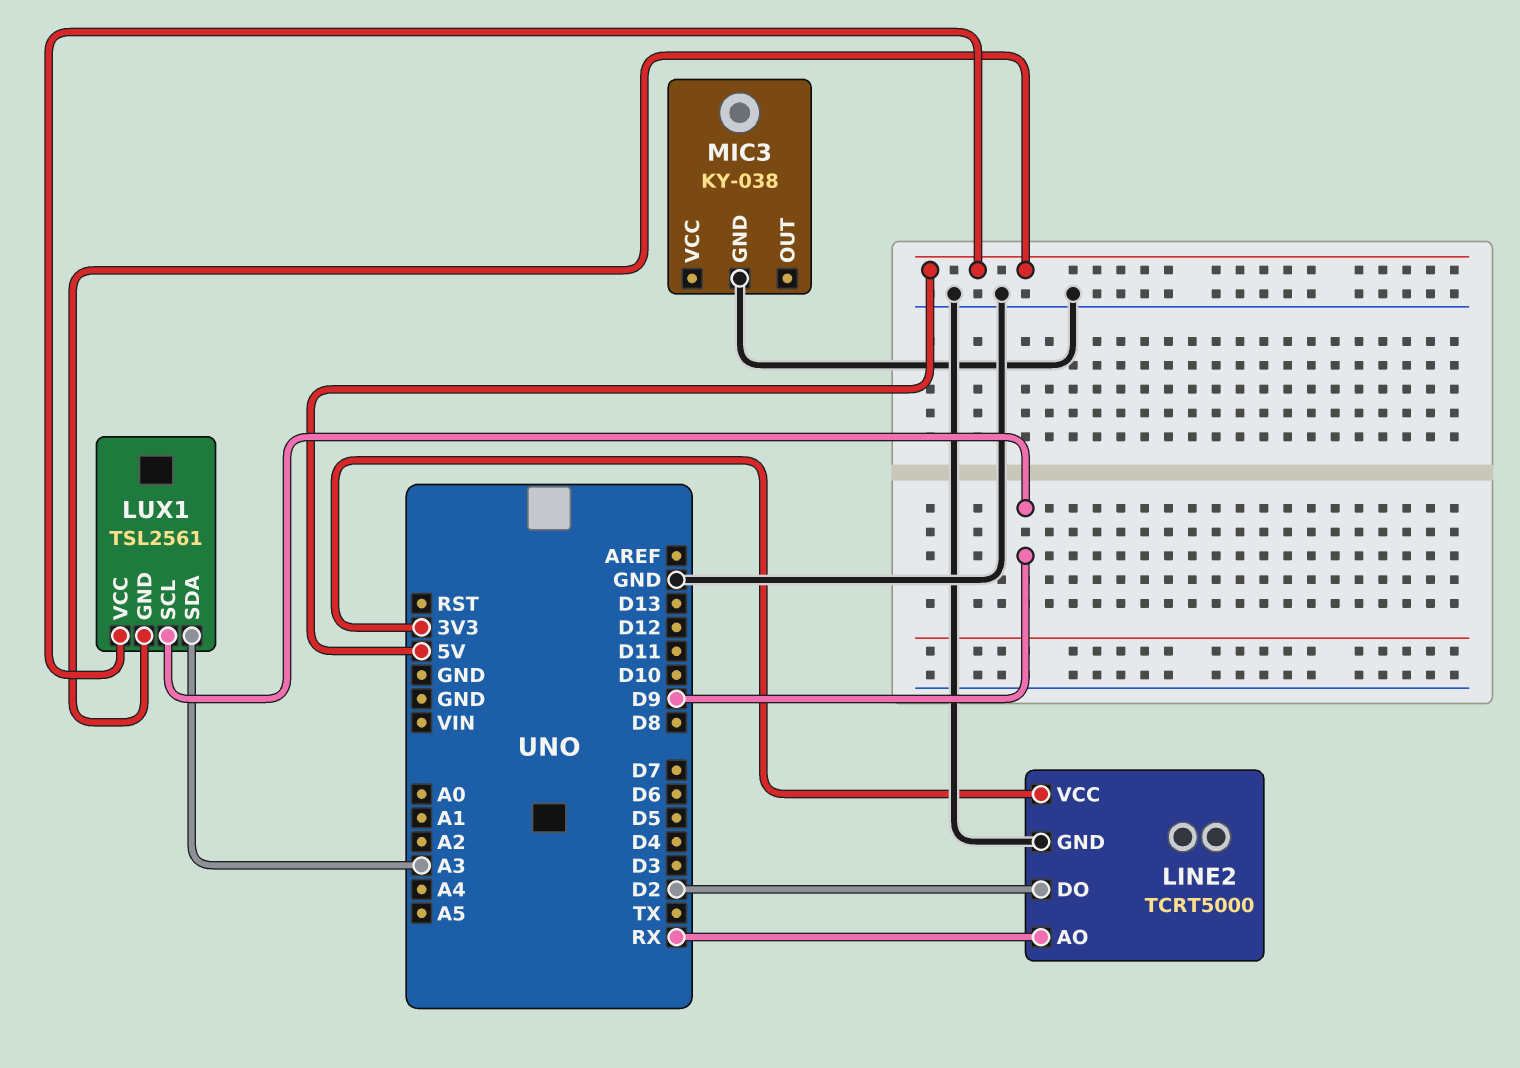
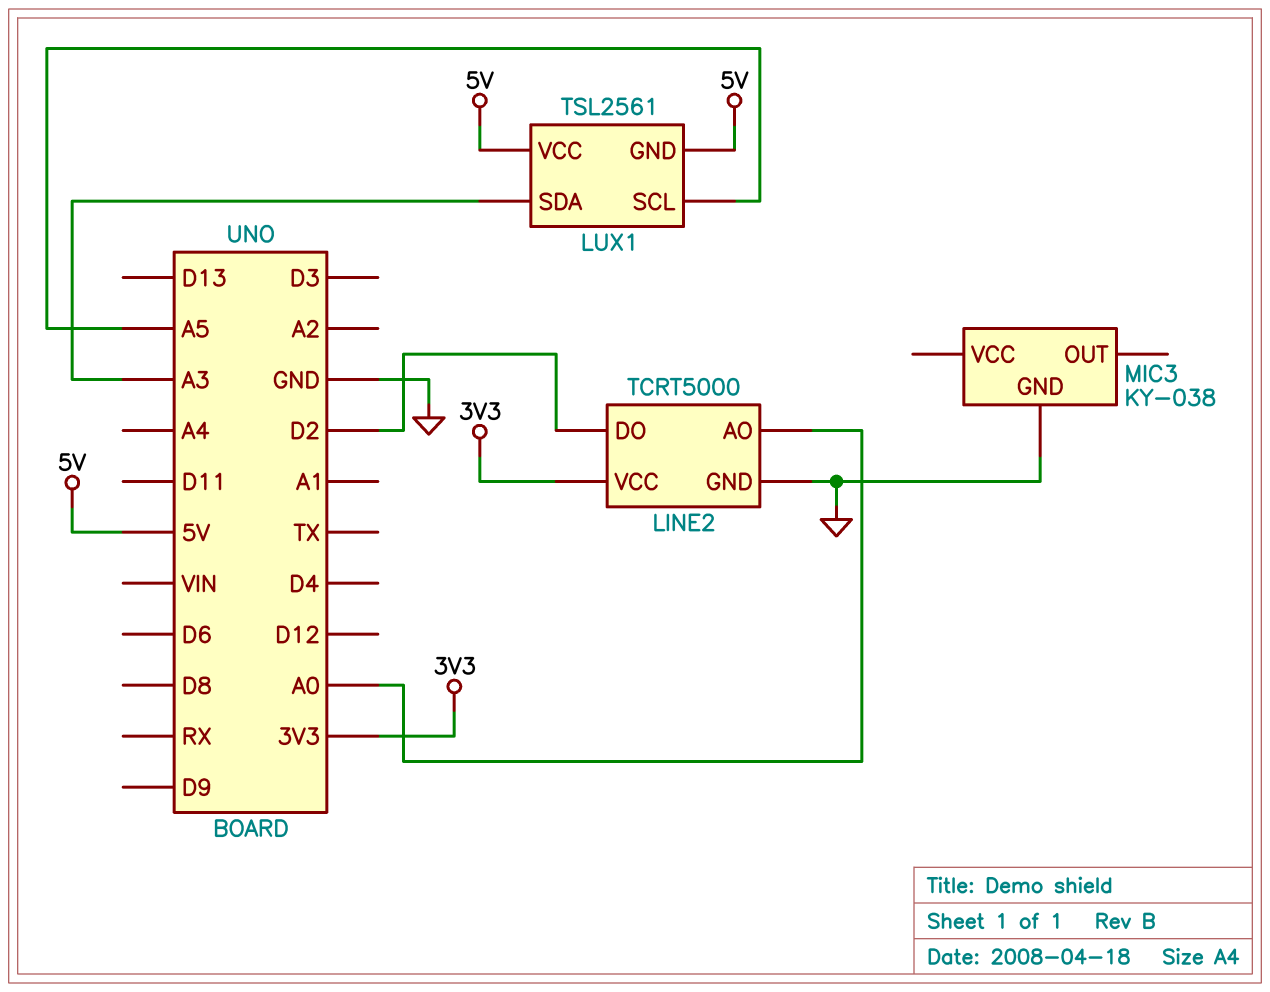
LINE2 pin AO: RX -> A0
LUX1 pin SCL: D9 -> A5

